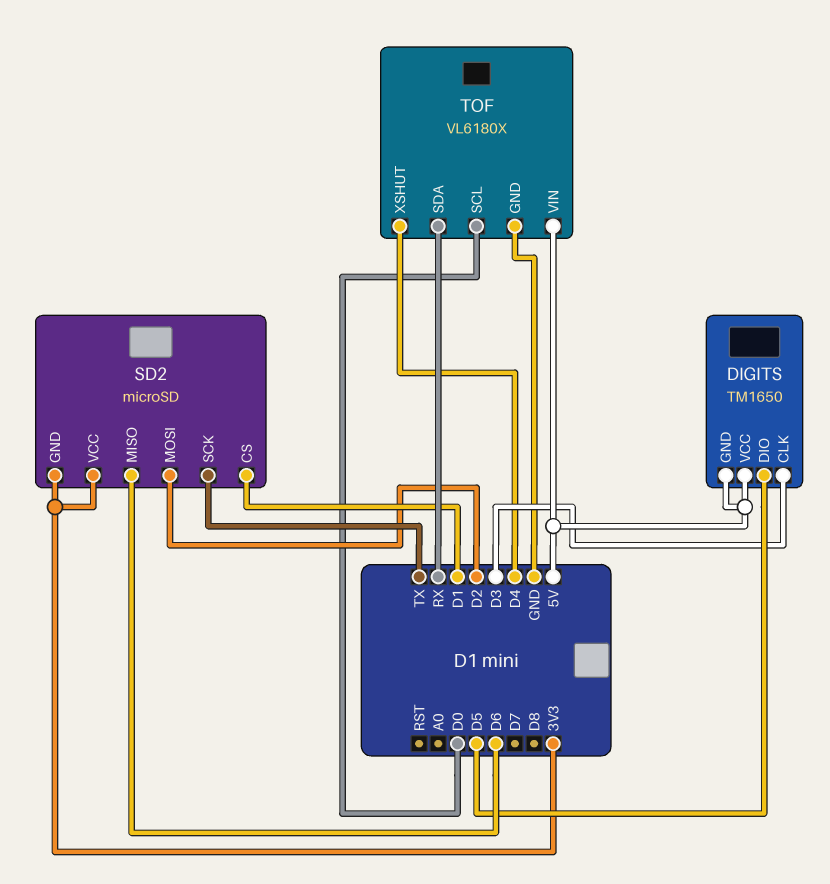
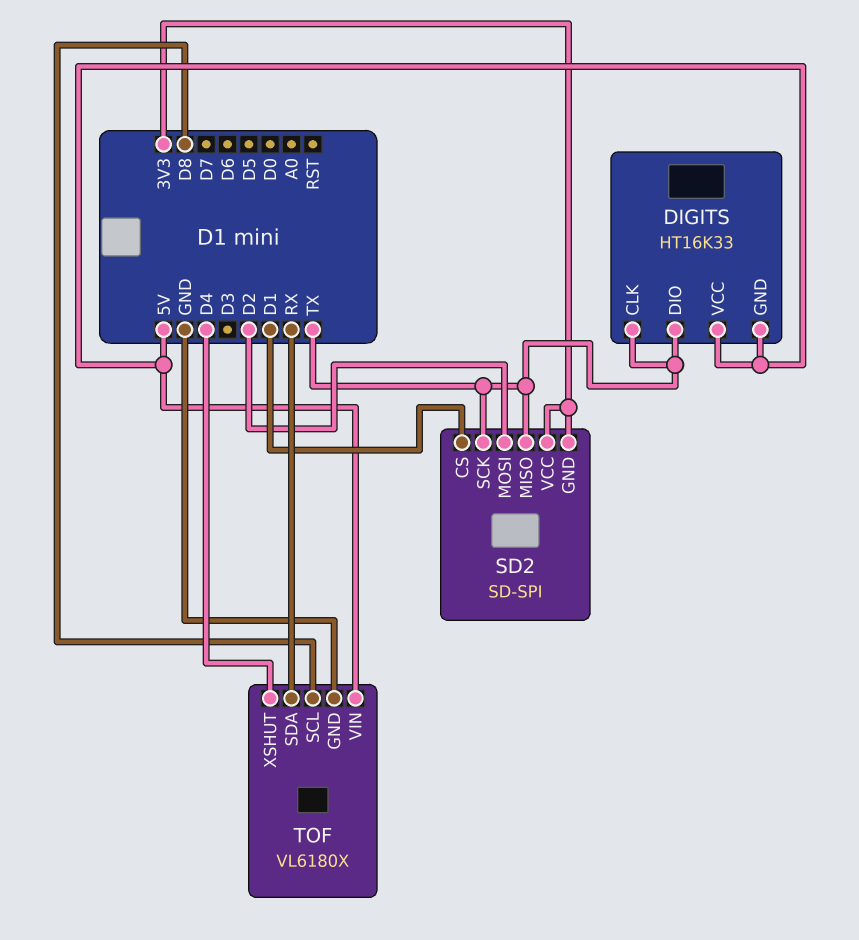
DIGITS: TM1650 -> HT16K33
DIGITS pin CLK: D3 -> TX
DIGITS pin DIO: D5 -> TX
SD2: microSD -> SD-SPI
SD2 pin MISO: D6 -> TX
TOF pin SCL: D0 -> D8

